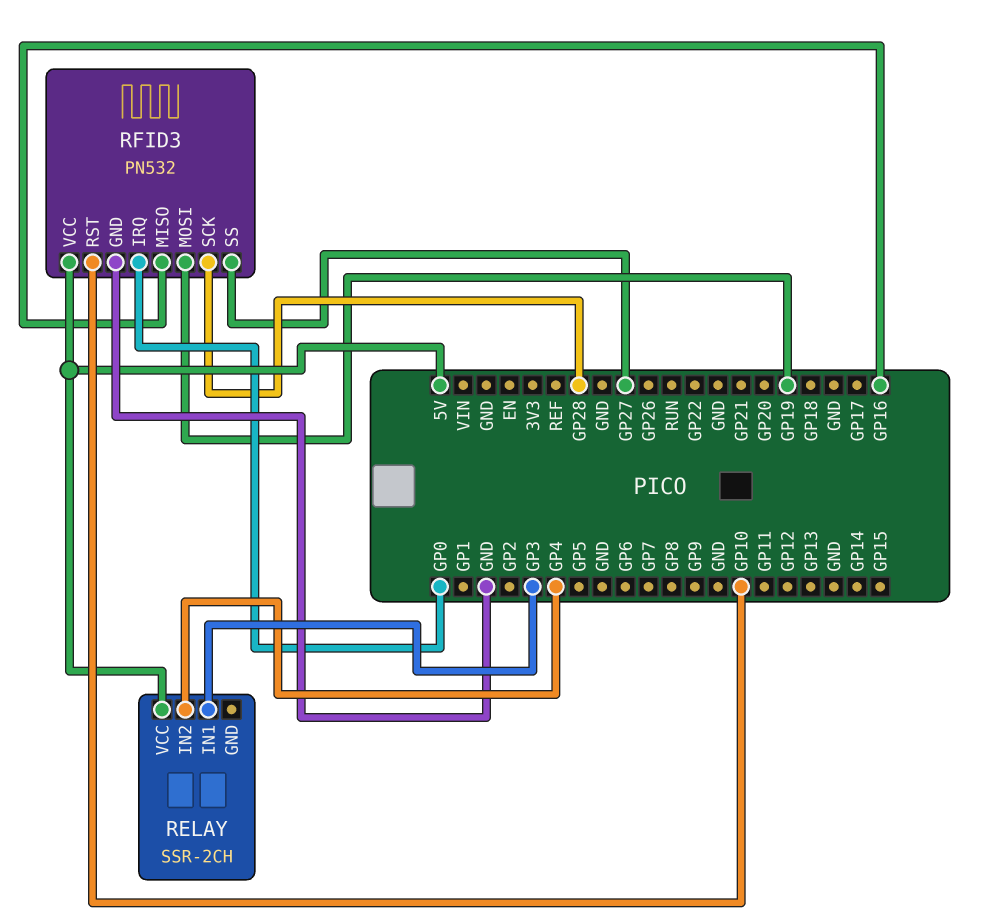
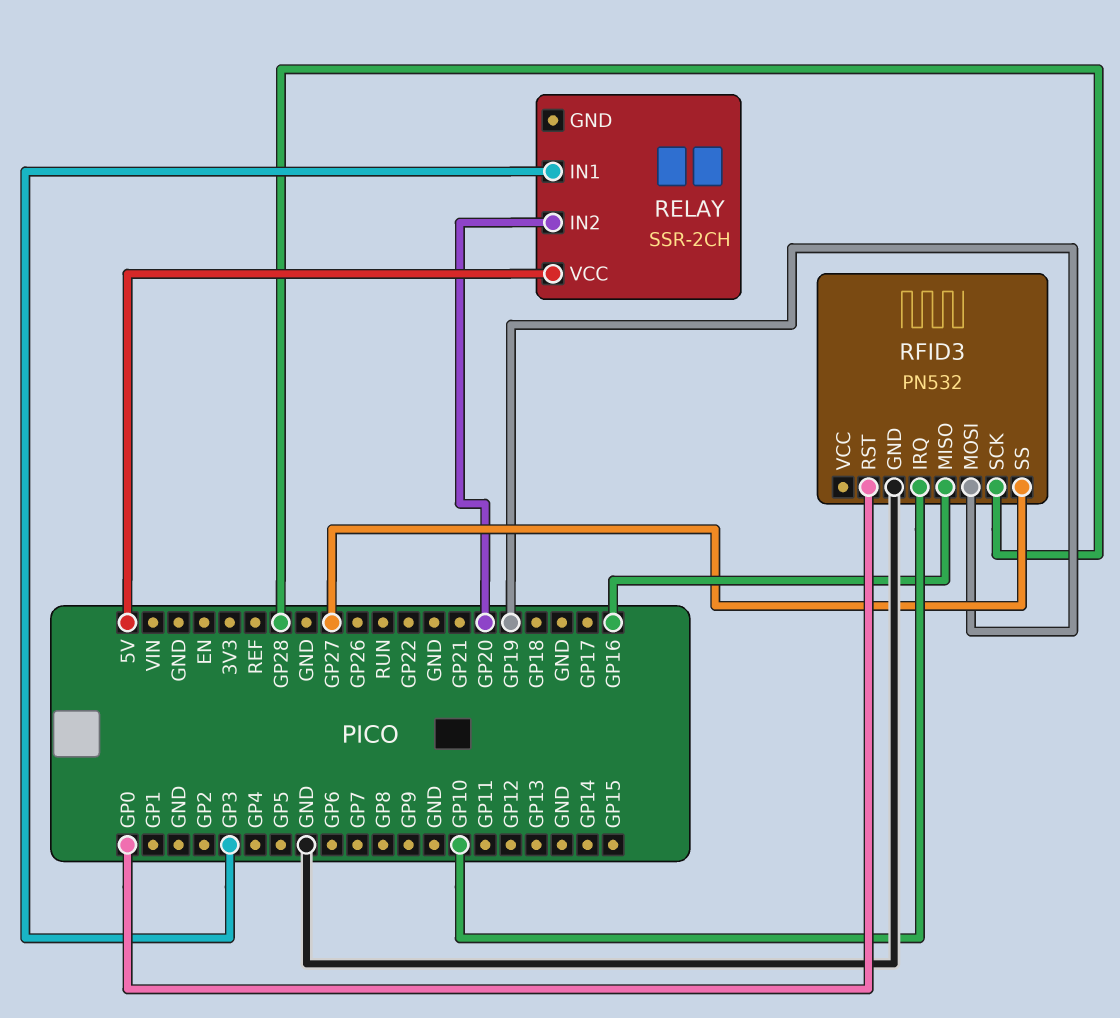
RELAY pin IN2: GP4 -> GP20
RFID3 pin IRQ: GP0 -> GP10
RFID3 pin RST: GP10 -> GP0
RFID3 pin VCC: 5V -> none

